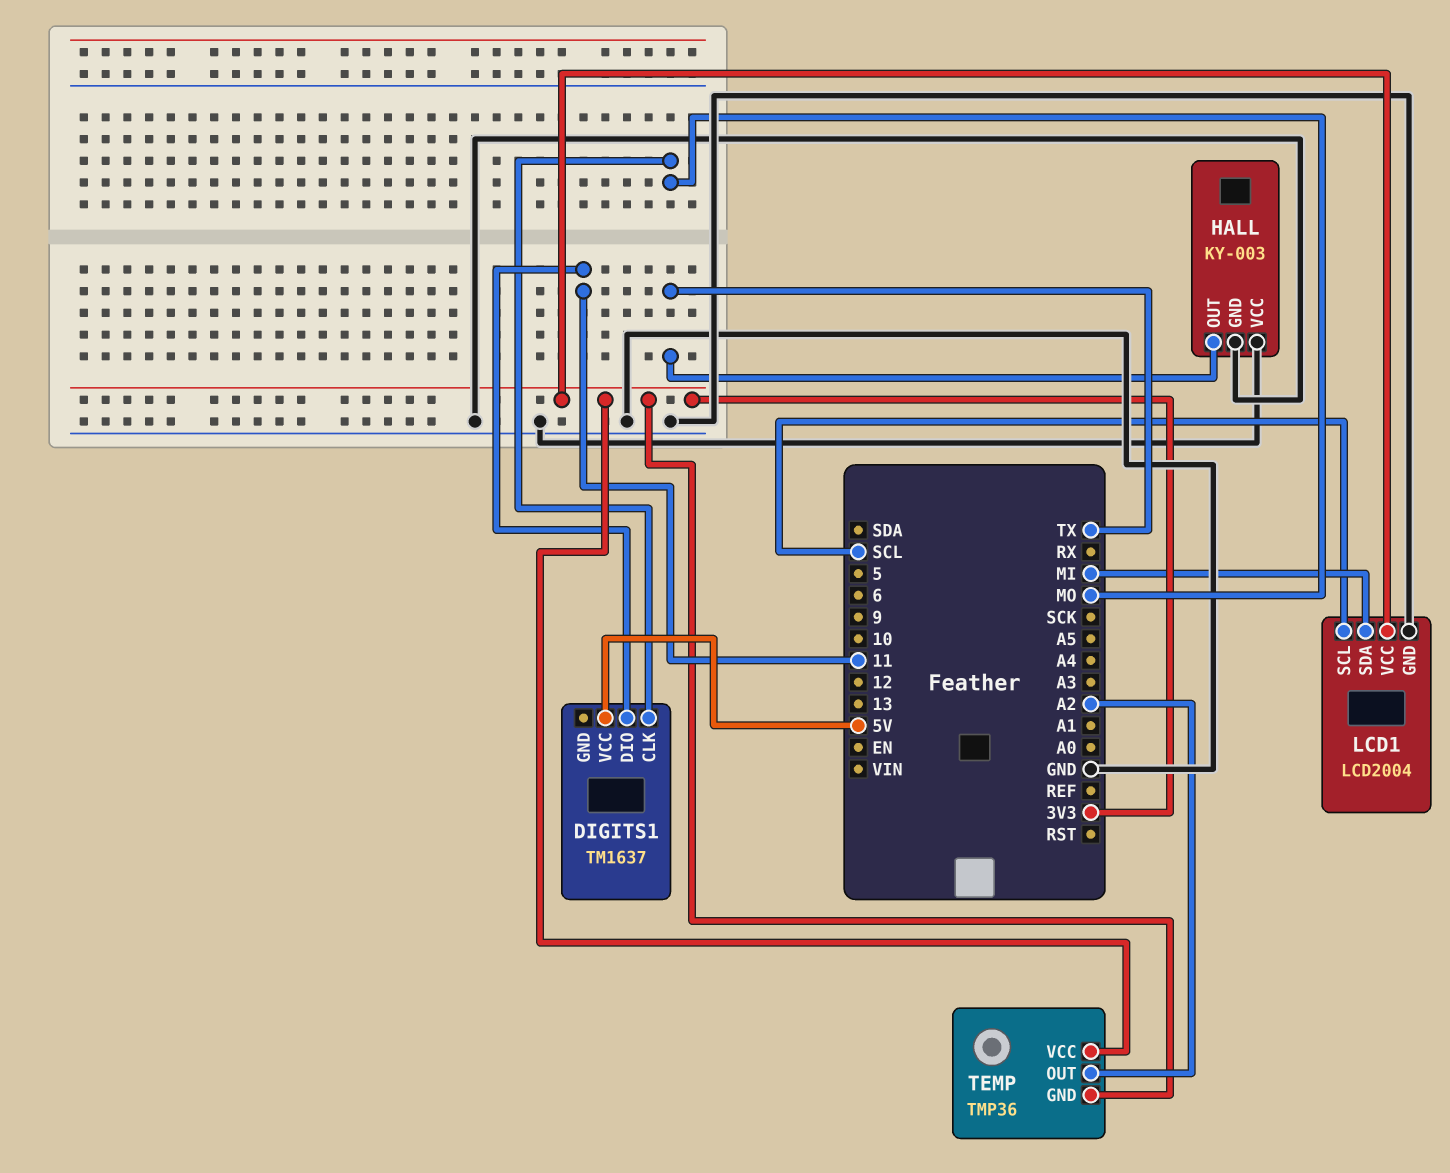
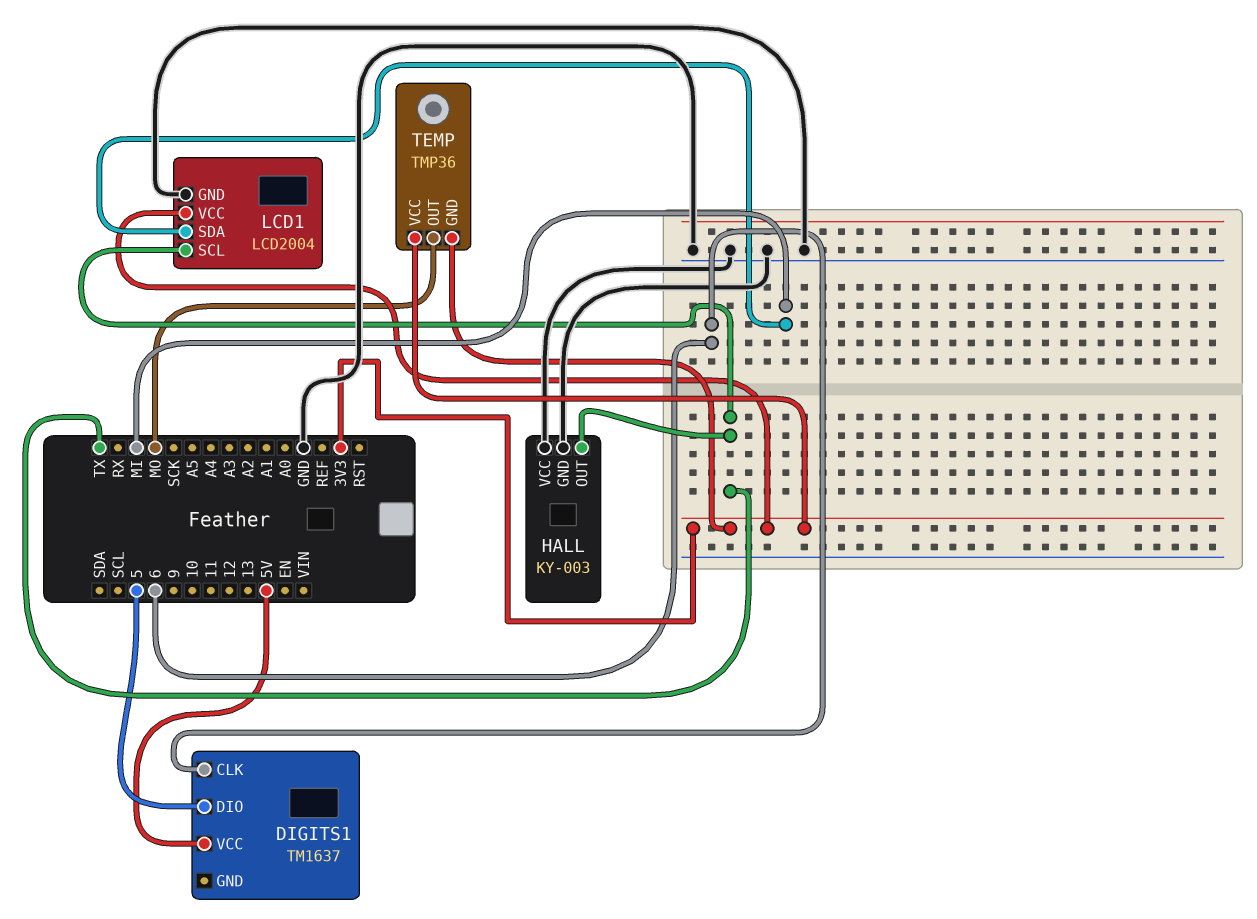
DIGITS1 pin CLK: MO -> 6
DIGITS1 pin DIO: 11 -> 5
LCD1 pin SCL: SCL -> TX
TEMP pin OUT: A2 -> MO

